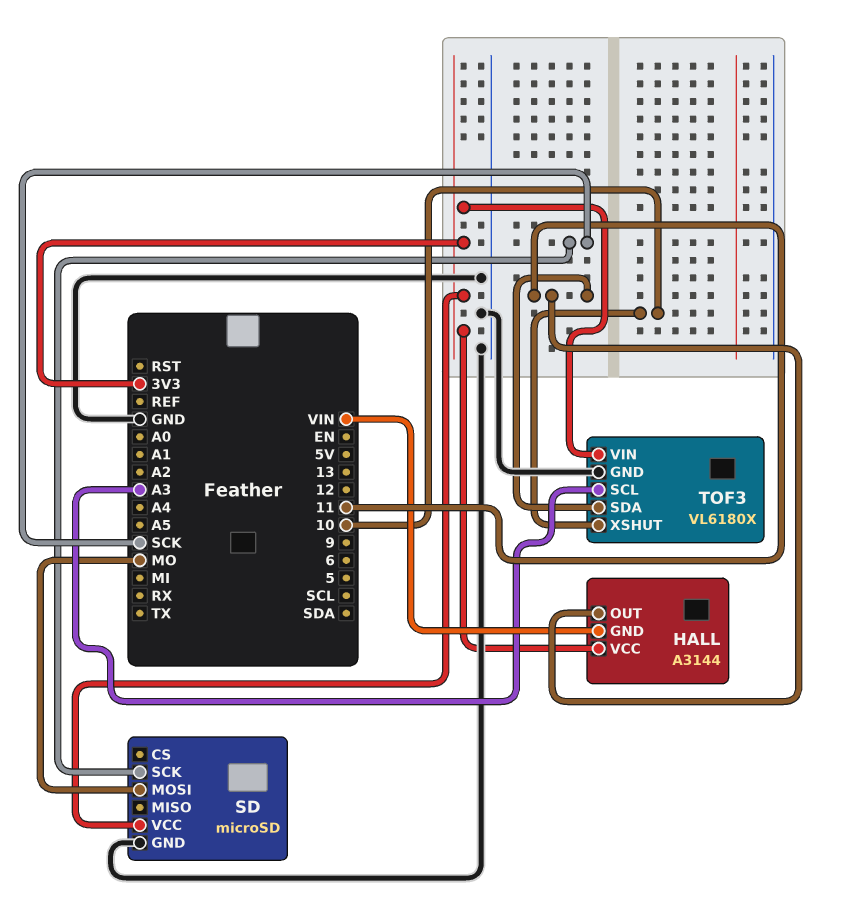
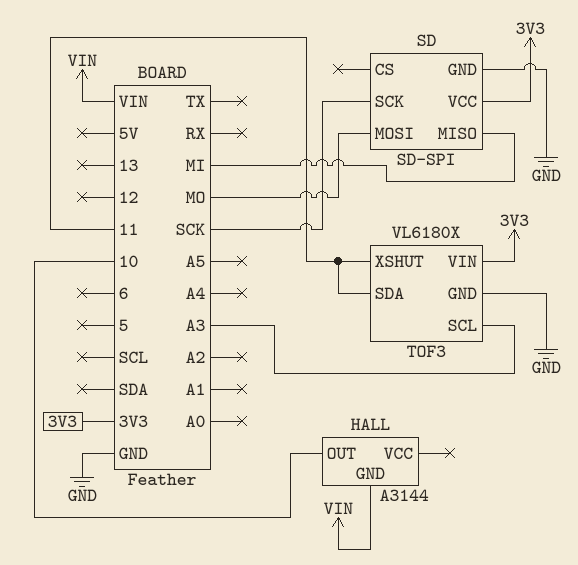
HALL pin OUT: 11 -> 10
HALL pin VCC: 3V3 -> none
SD: microSD -> SD-SPI
SD pin MISO: none -> MI
TOF3 pin XSHUT: 10 -> 11

